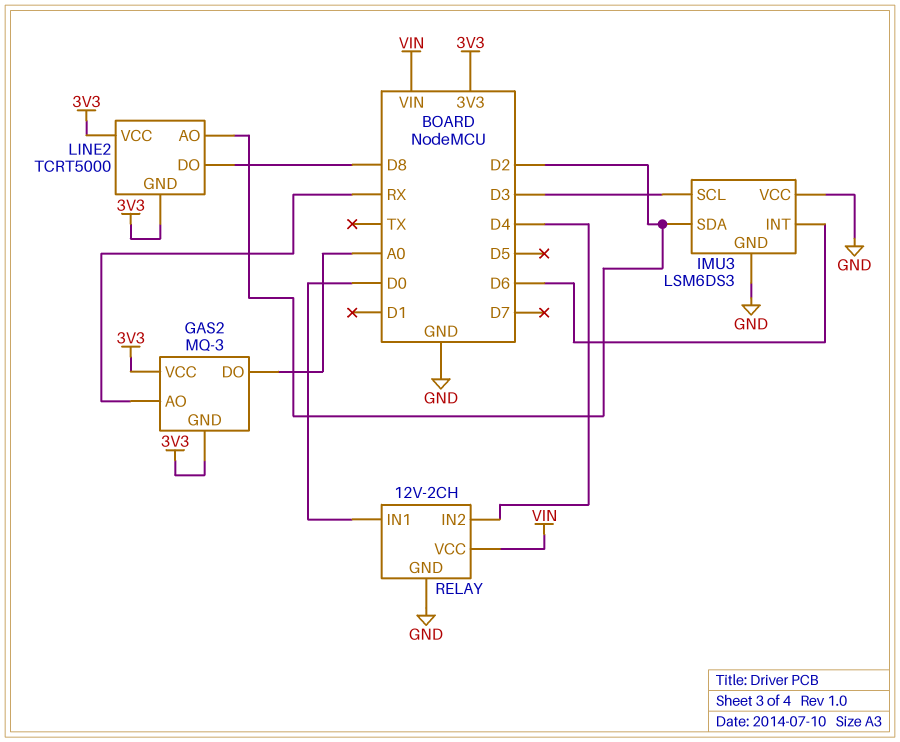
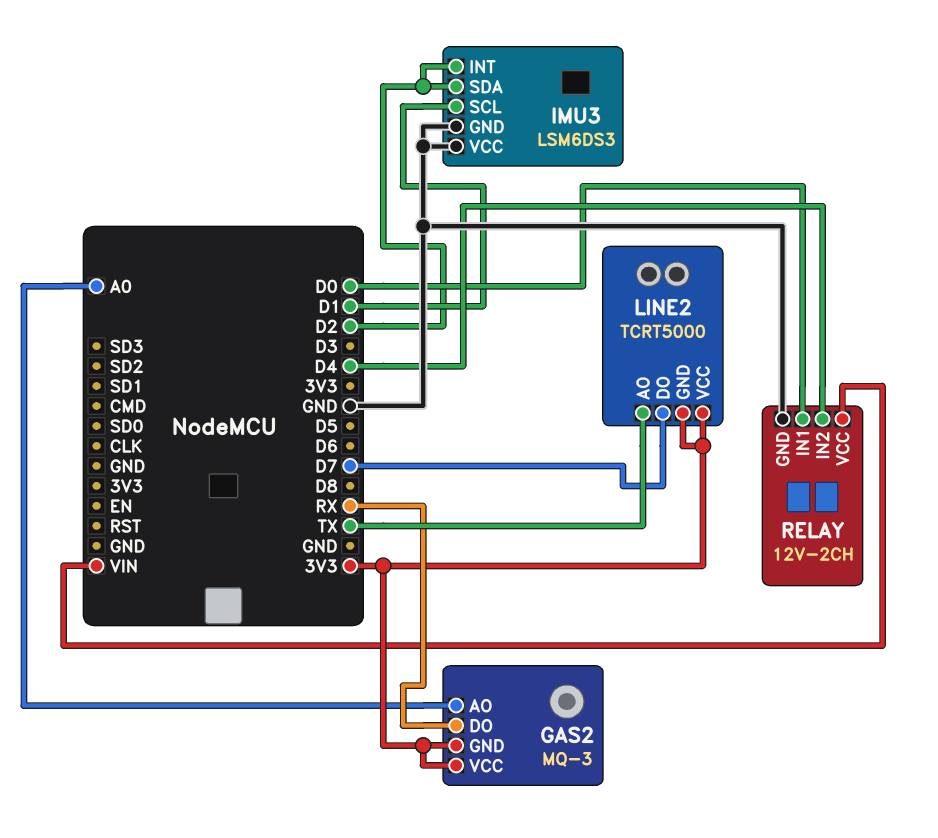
GAS2 pin AO: RX -> A0
GAS2 pin DO: A0 -> RX
IMU3 pin INT: D6 -> D2
IMU3 pin SCL: D3 -> D1
LINE2 pin AO: D2 -> TX
LINE2 pin DO: D8 -> D7

